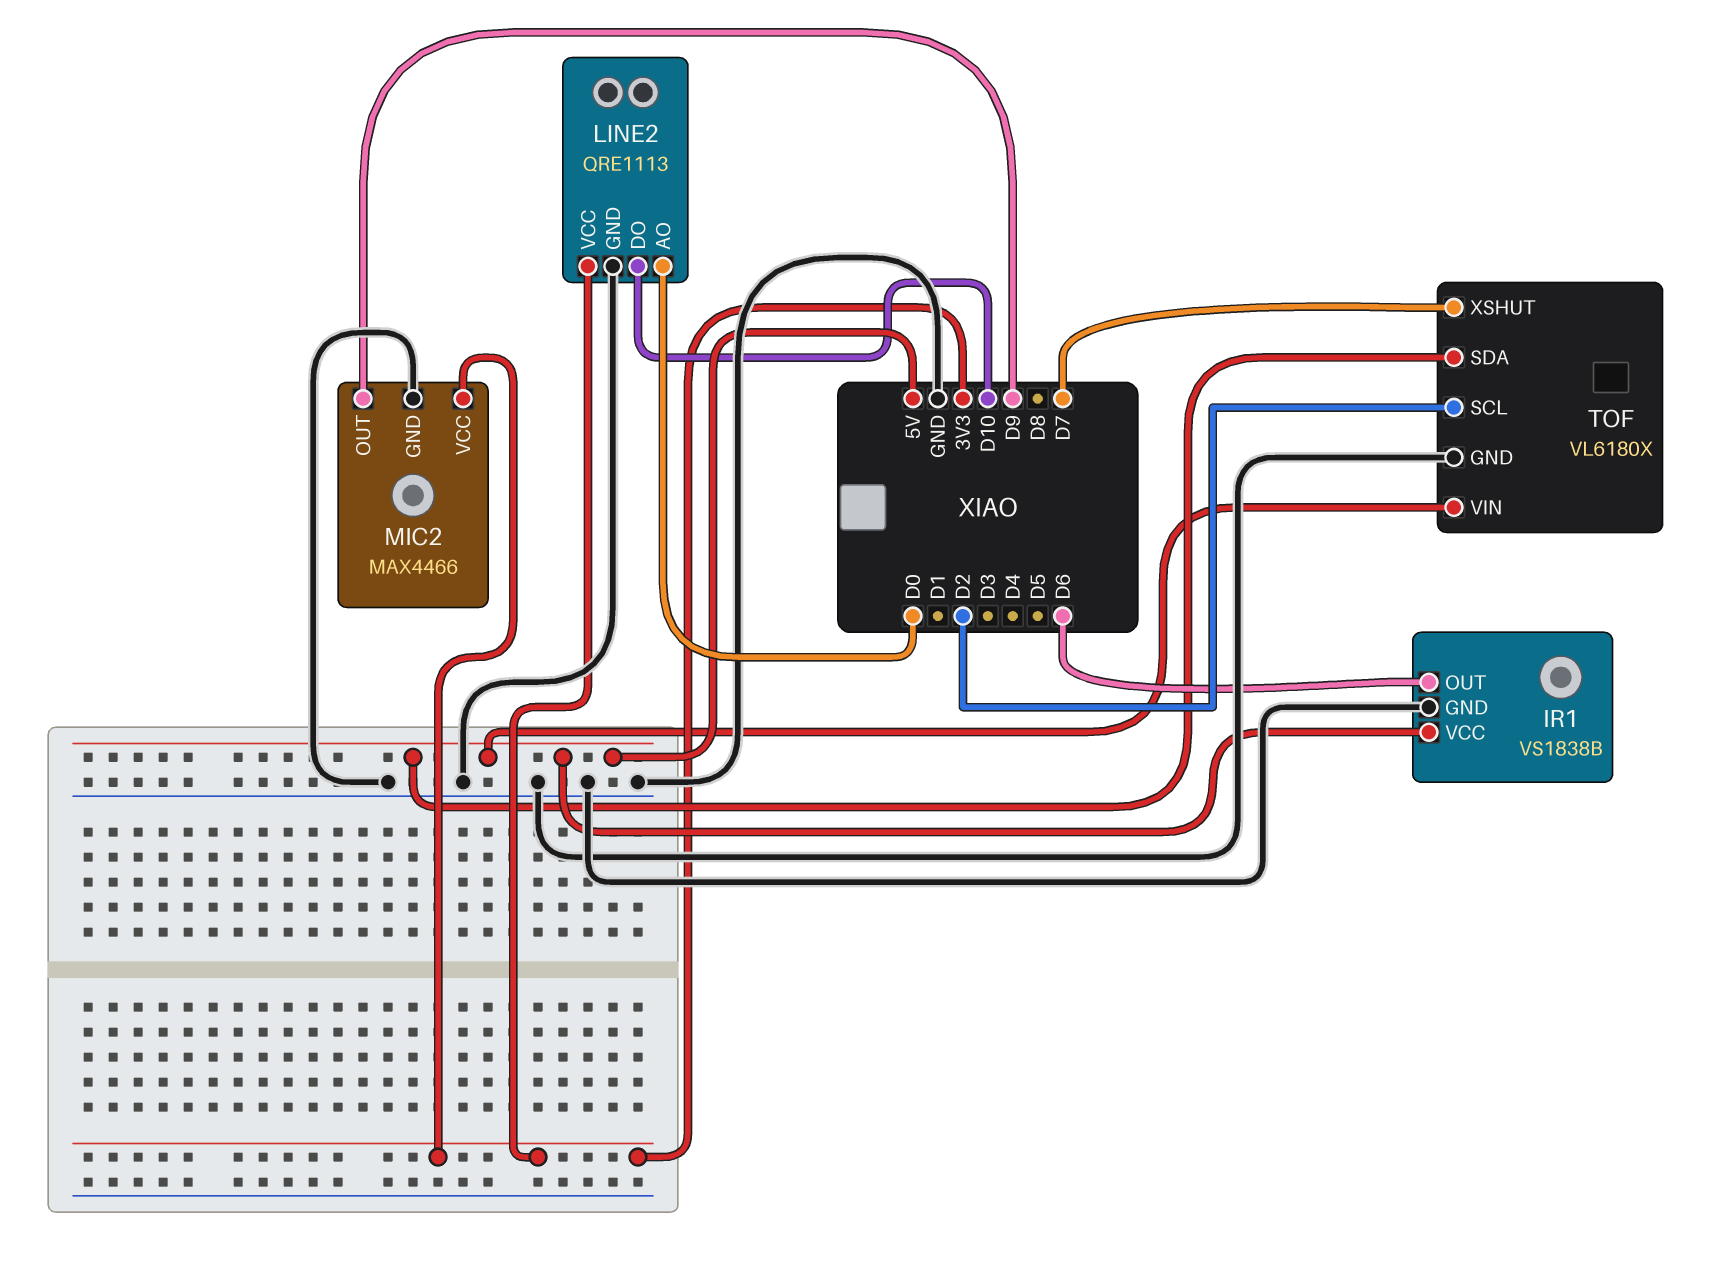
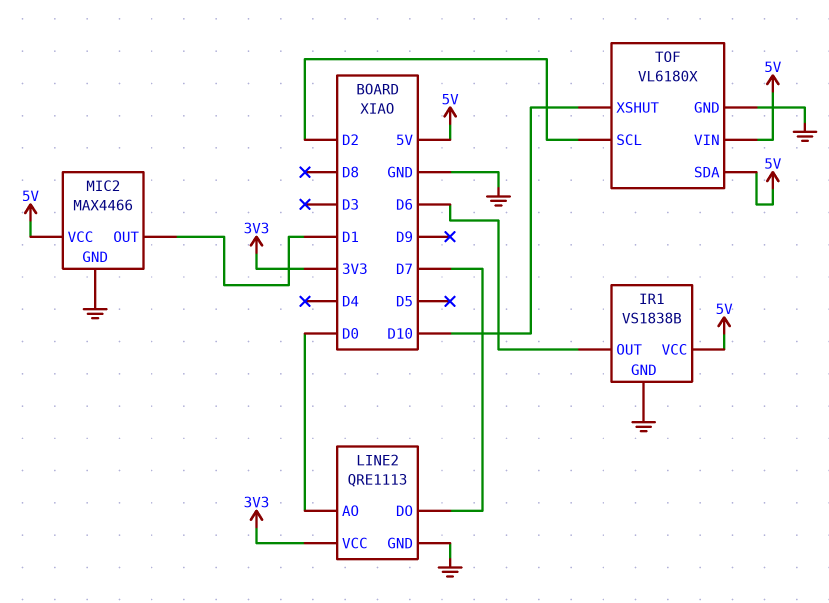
LINE2 pin DO: D10 -> D7
MIC2 pin OUT: D9 -> D1
MIC2 pin VCC: 3V3 -> 5V
TOF pin XSHUT: D7 -> D10

